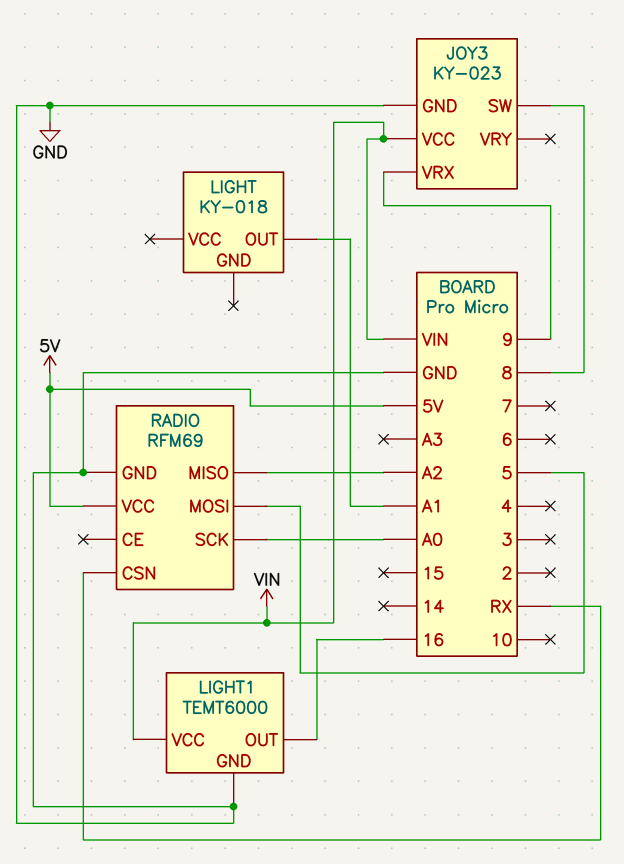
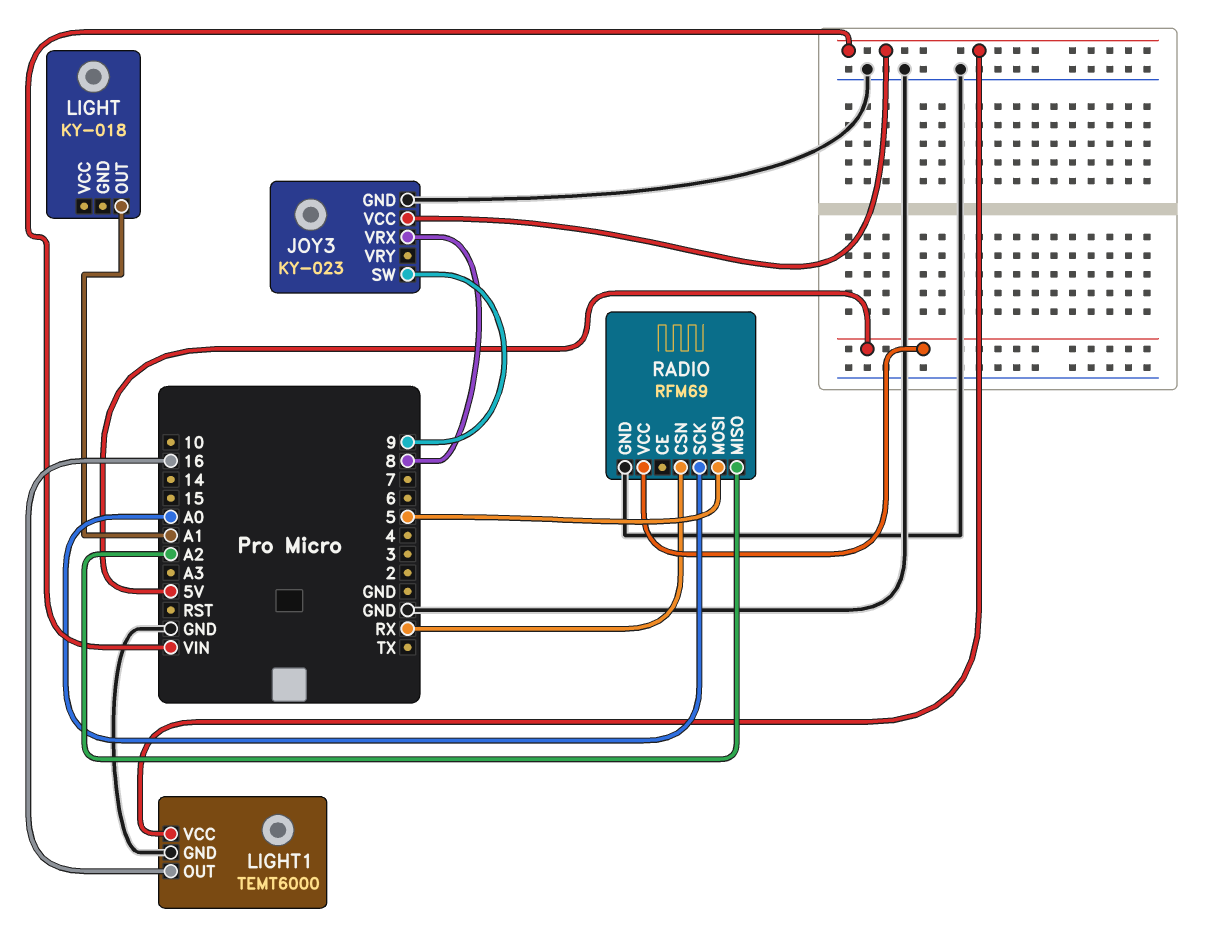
JOY3 pin SW: 8 -> 9
JOY3 pin VRX: 9 -> 8

